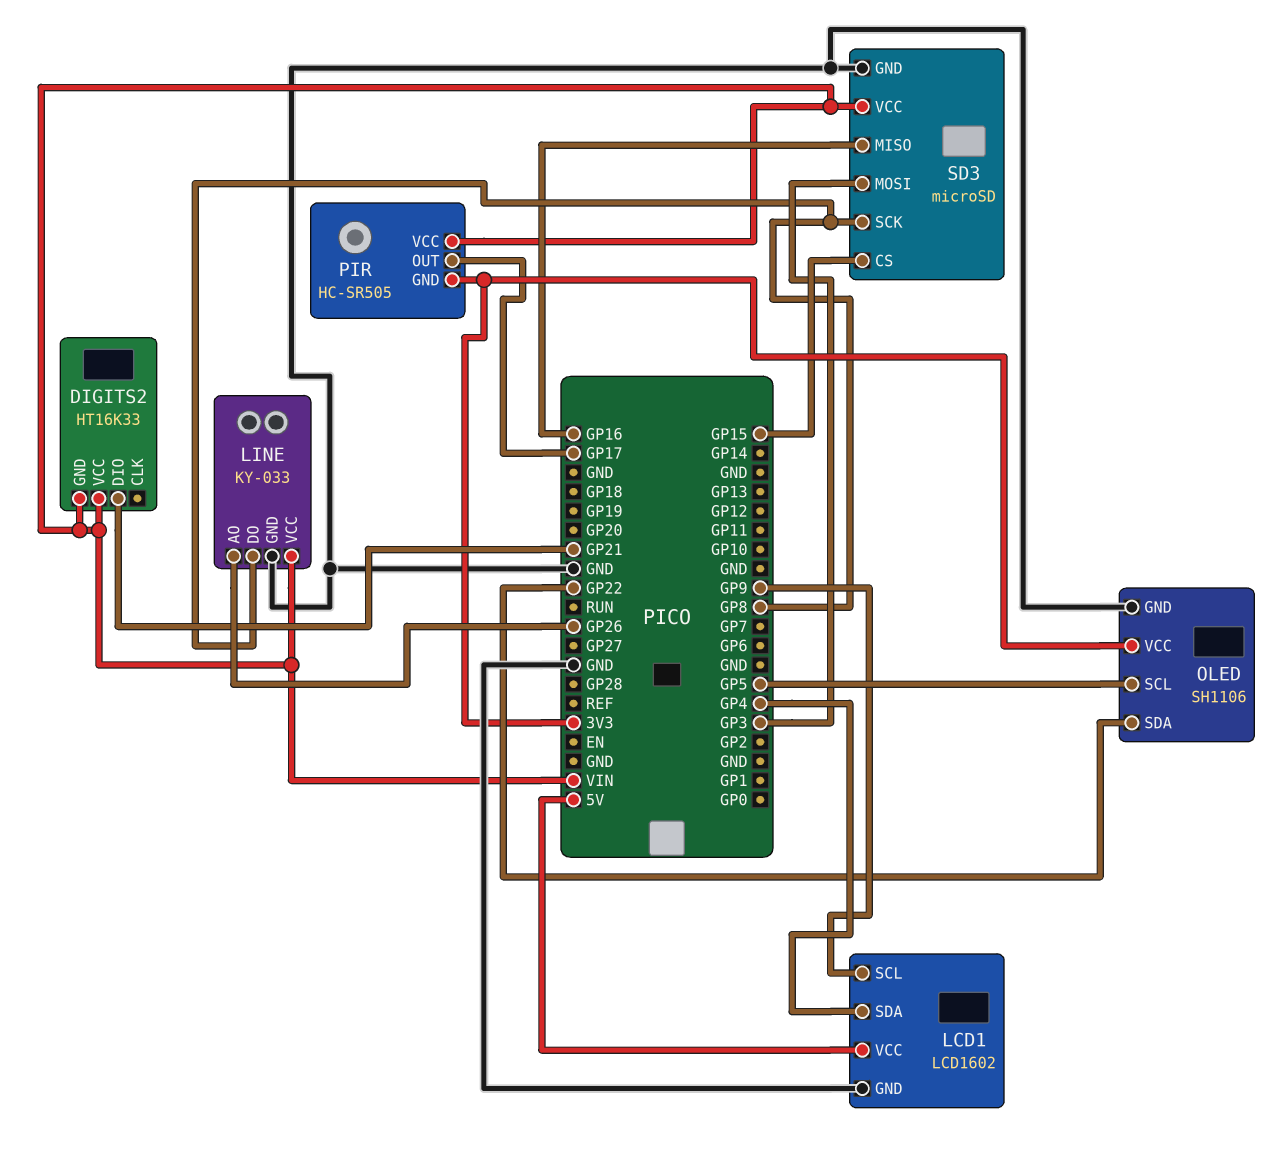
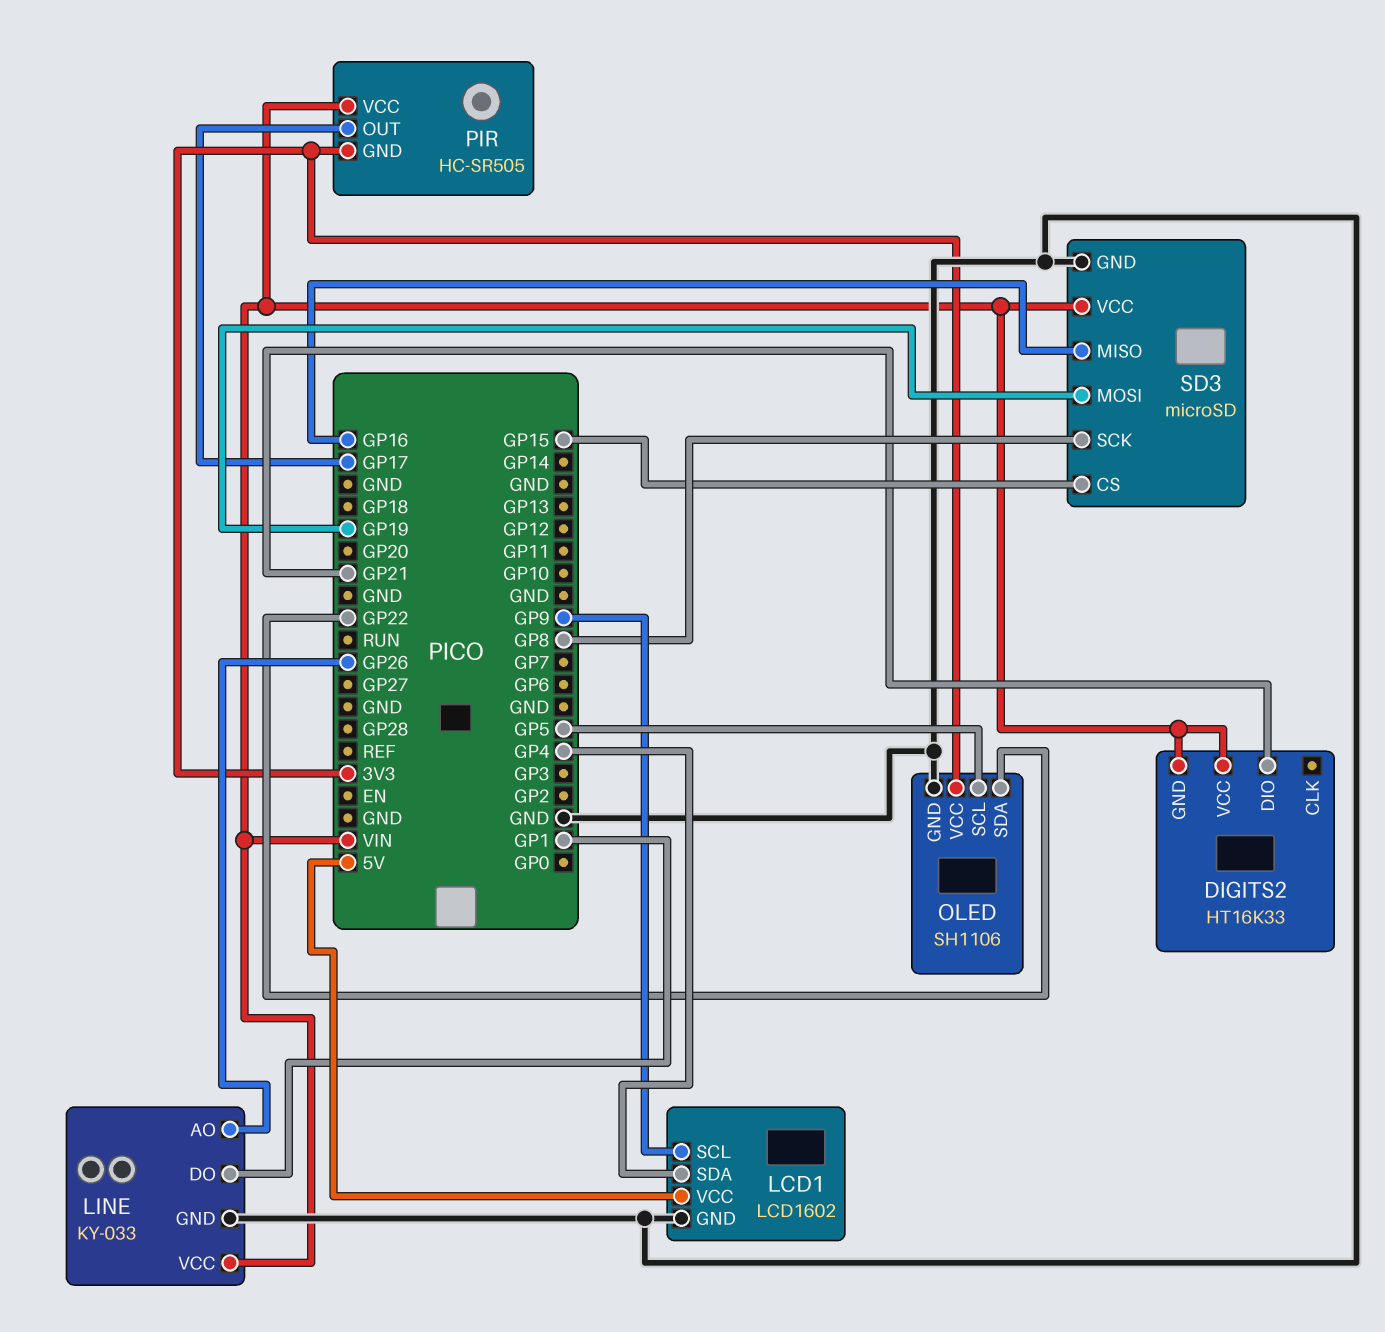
LINE pin DO: GP8 -> GP1
SD3 pin MOSI: GP3 -> GP19

